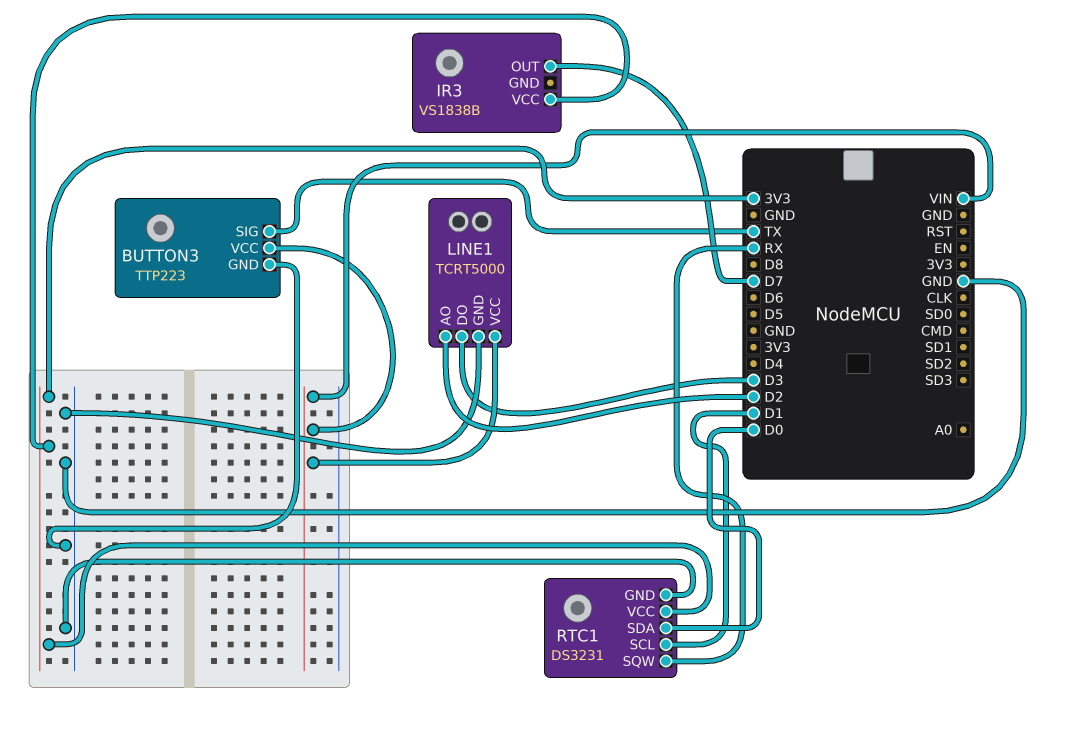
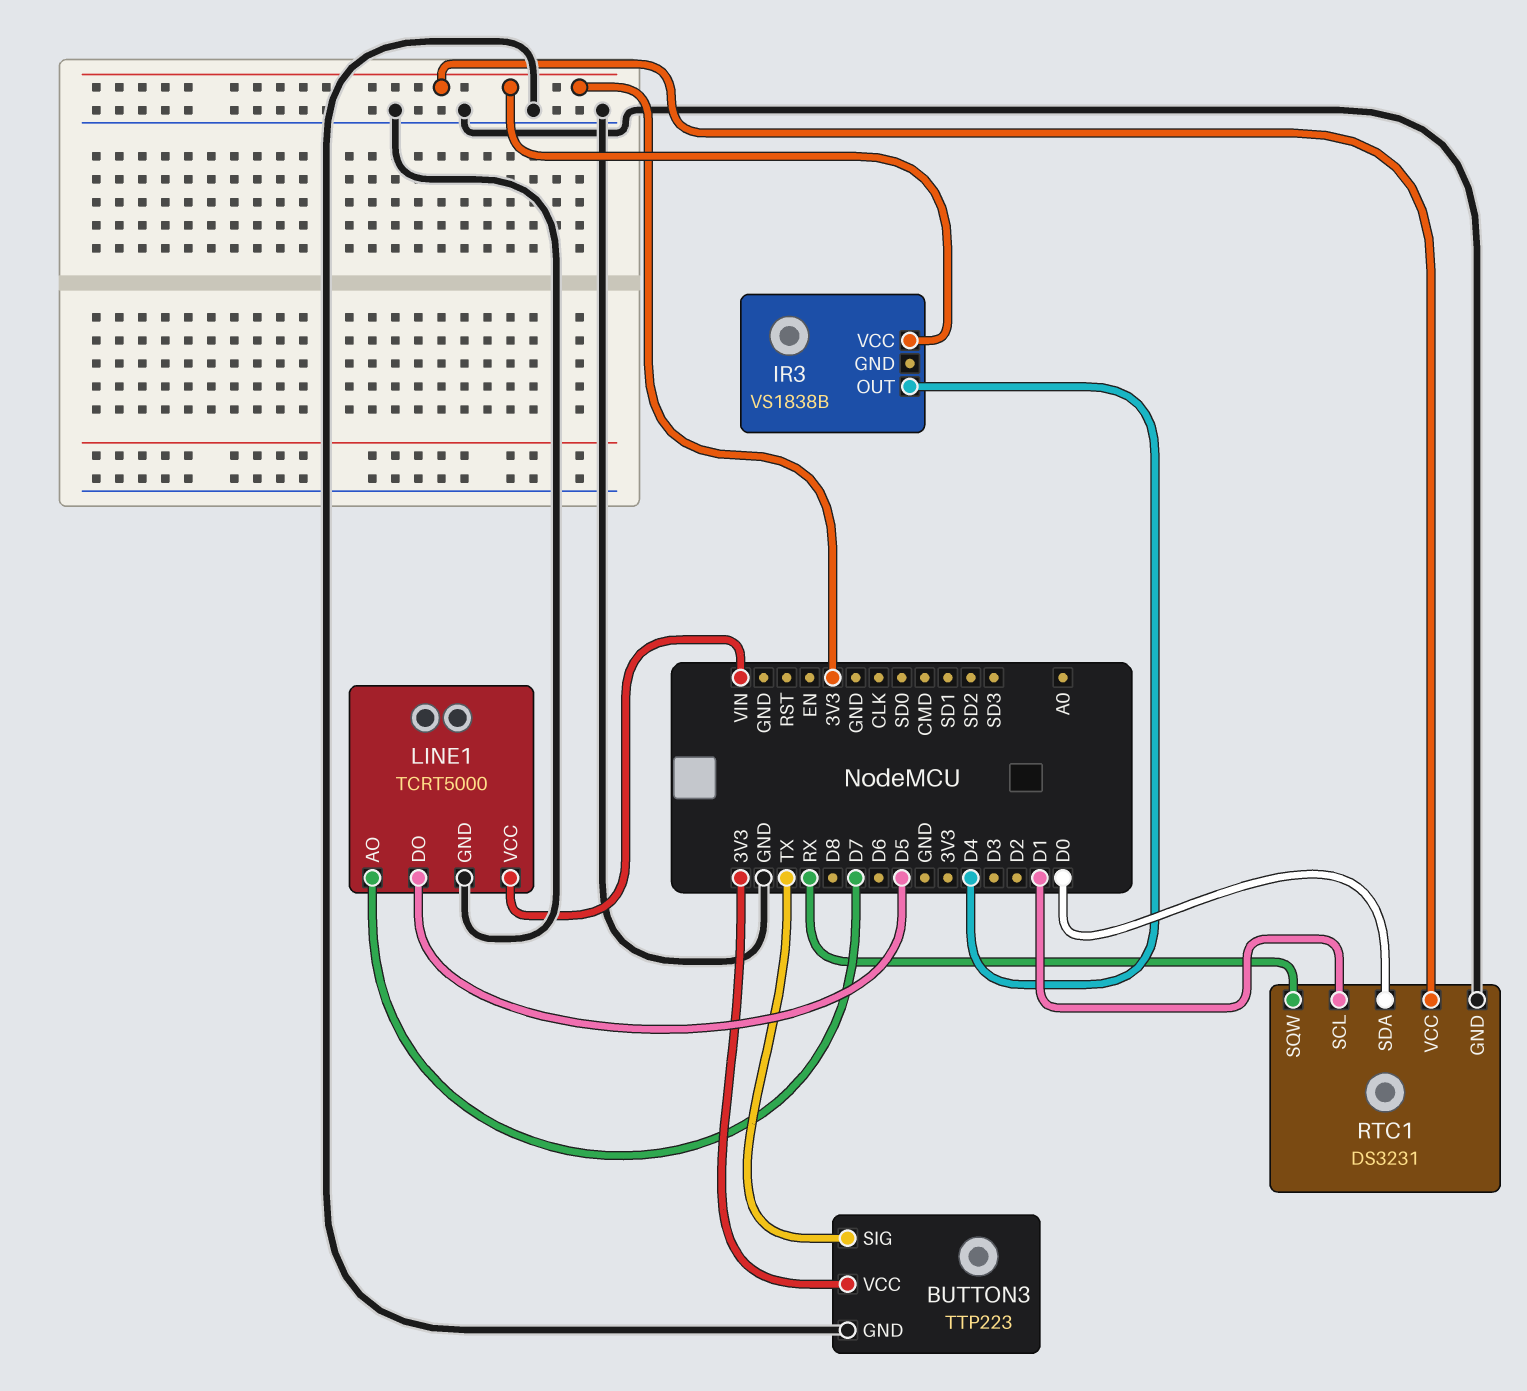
BUTTON3 pin VCC: VIN -> 3V3
IR3 pin OUT: D7 -> D4
LINE1 pin AO: D2 -> D7
LINE1 pin DO: D3 -> D5

